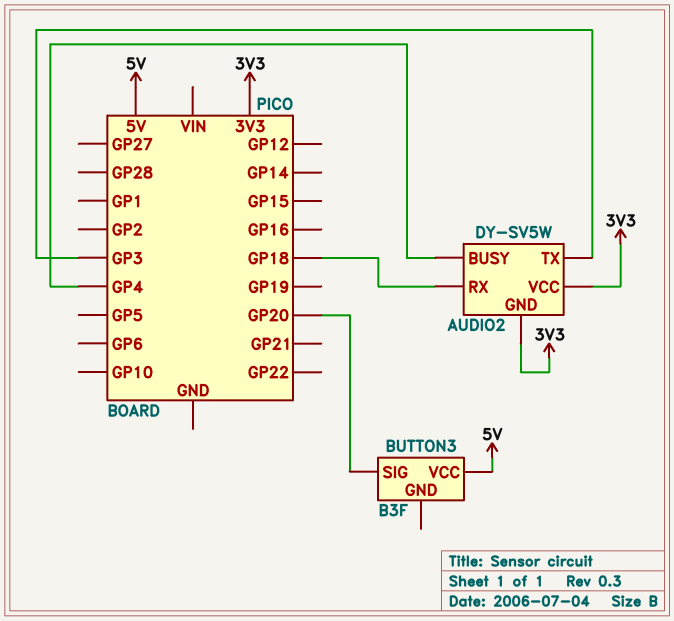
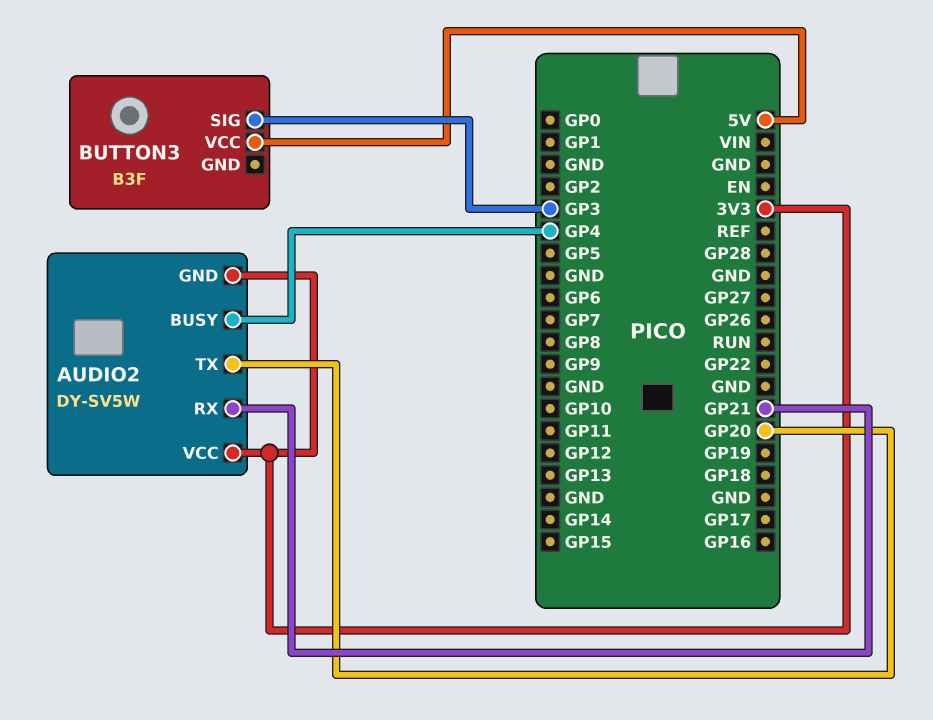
AUDIO2 pin RX: GP18 -> GP21
AUDIO2 pin TX: GP3 -> GP20
BUTTON3 pin SIG: GP20 -> GP3

